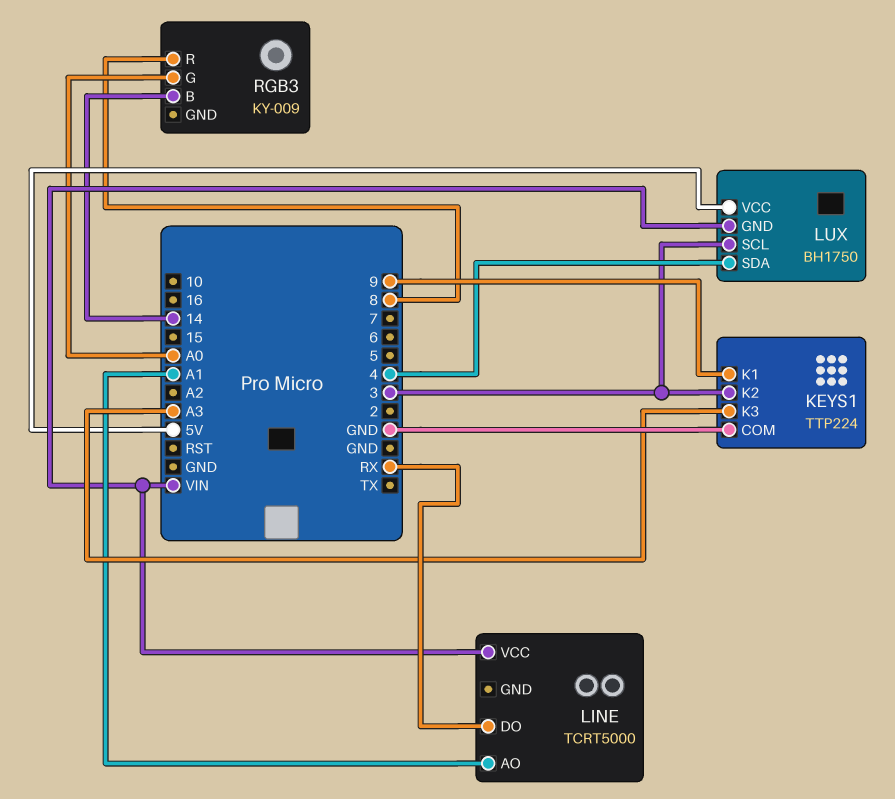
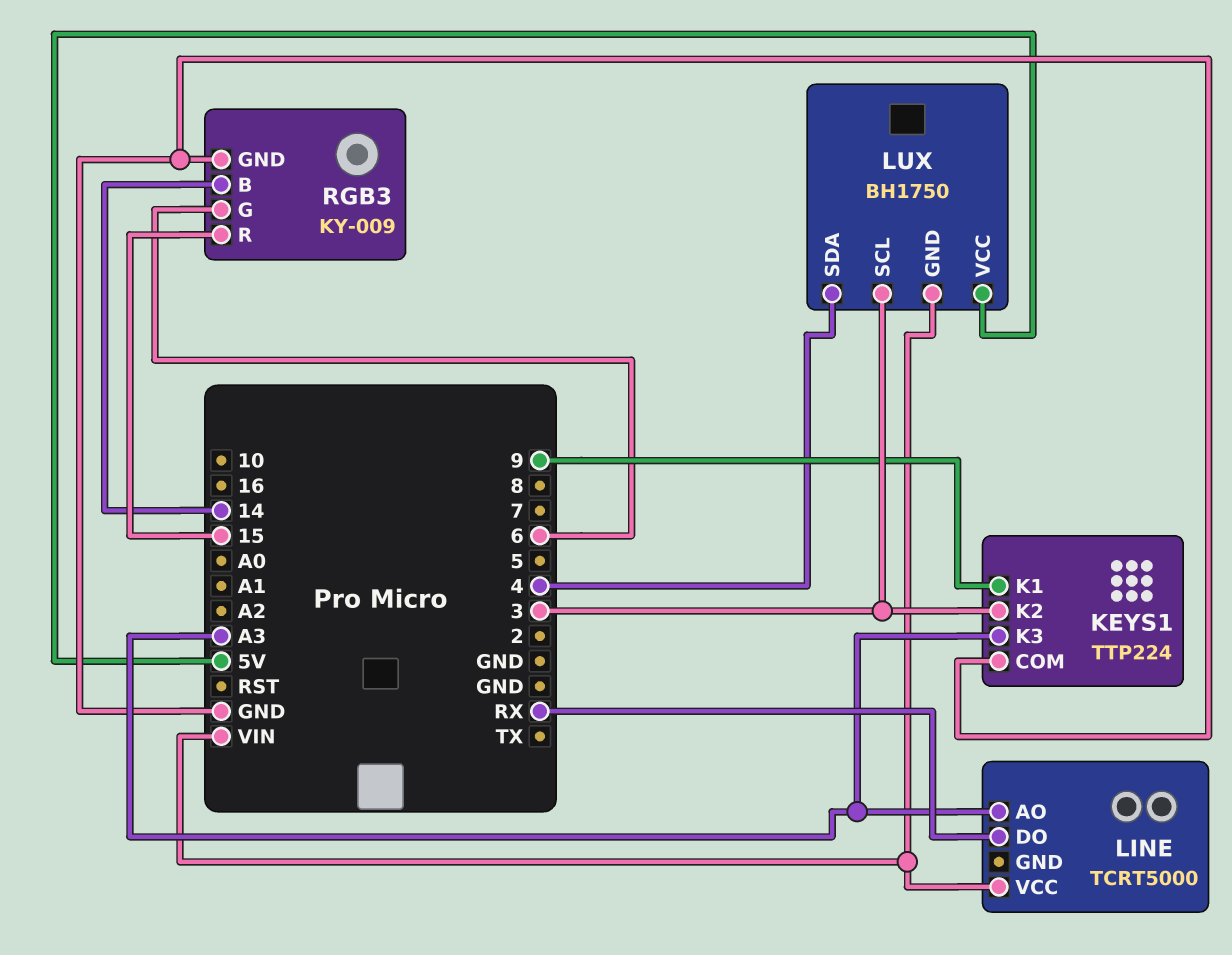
LINE pin AO: A1 -> A3
RGB3 pin G: A0 -> 6
RGB3 pin GND: none -> GND
RGB3 pin R: 8 -> 15

